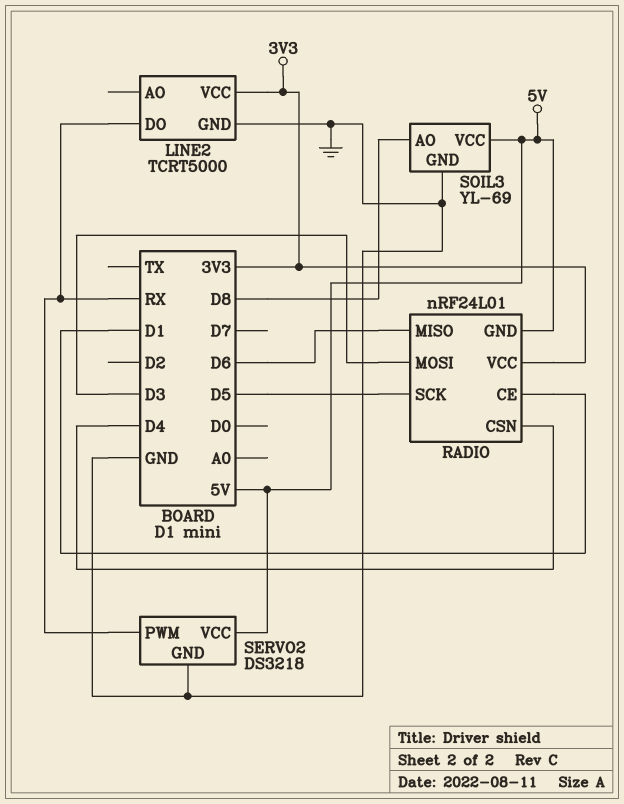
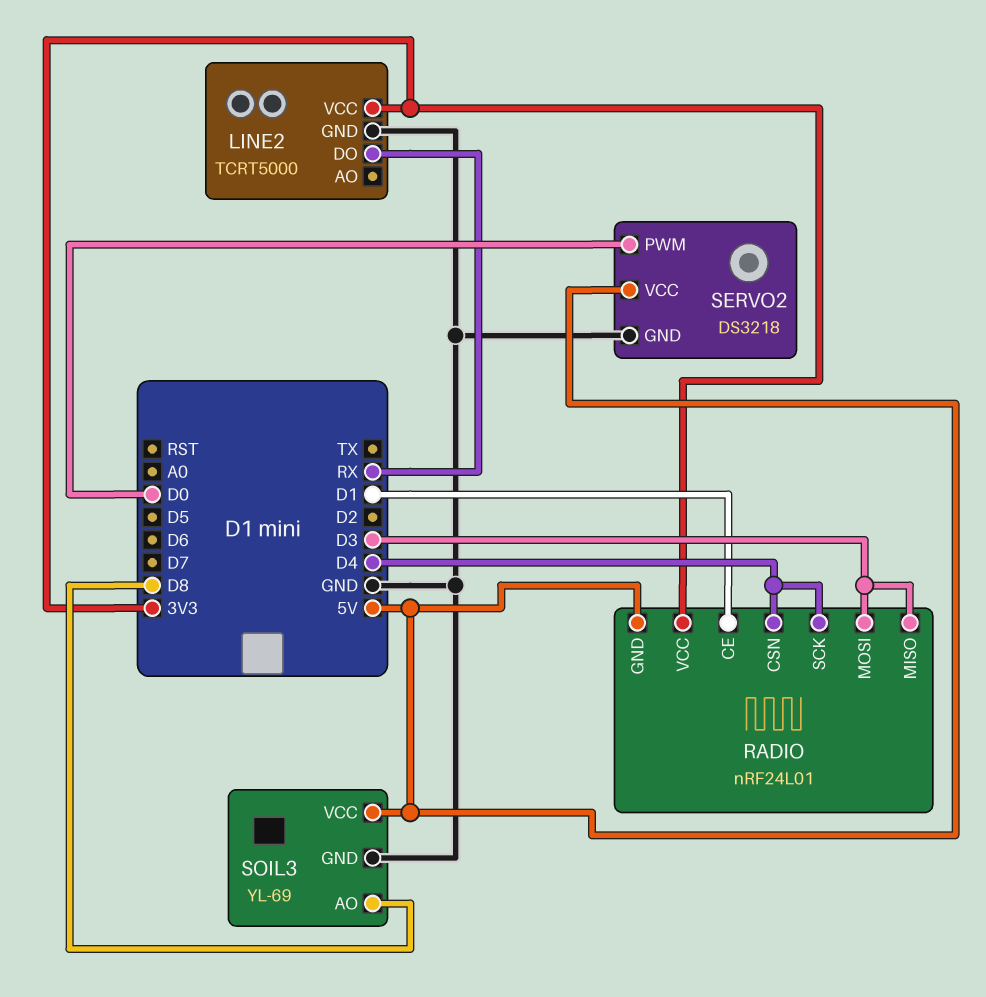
RADIO pin MISO: D6 -> D3
RADIO pin SCK: D5 -> D4
SERVO2 pin PWM: RX -> D0

